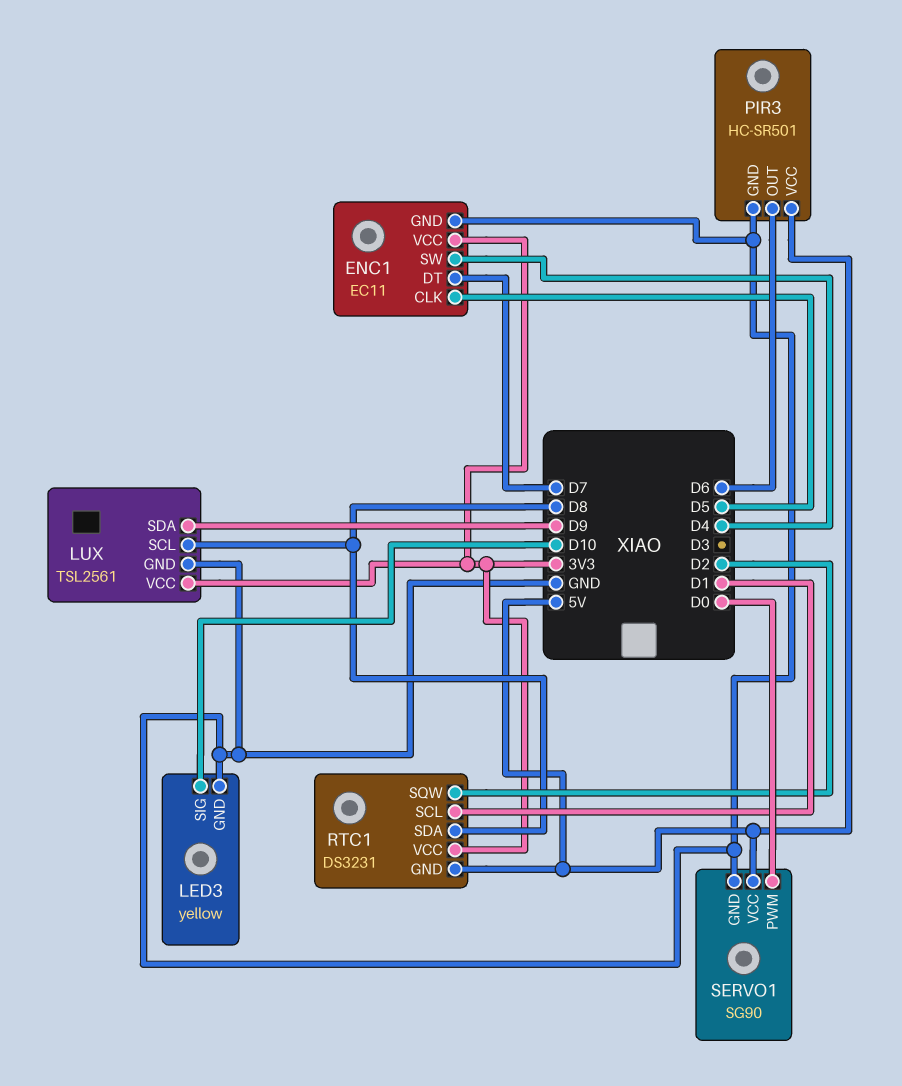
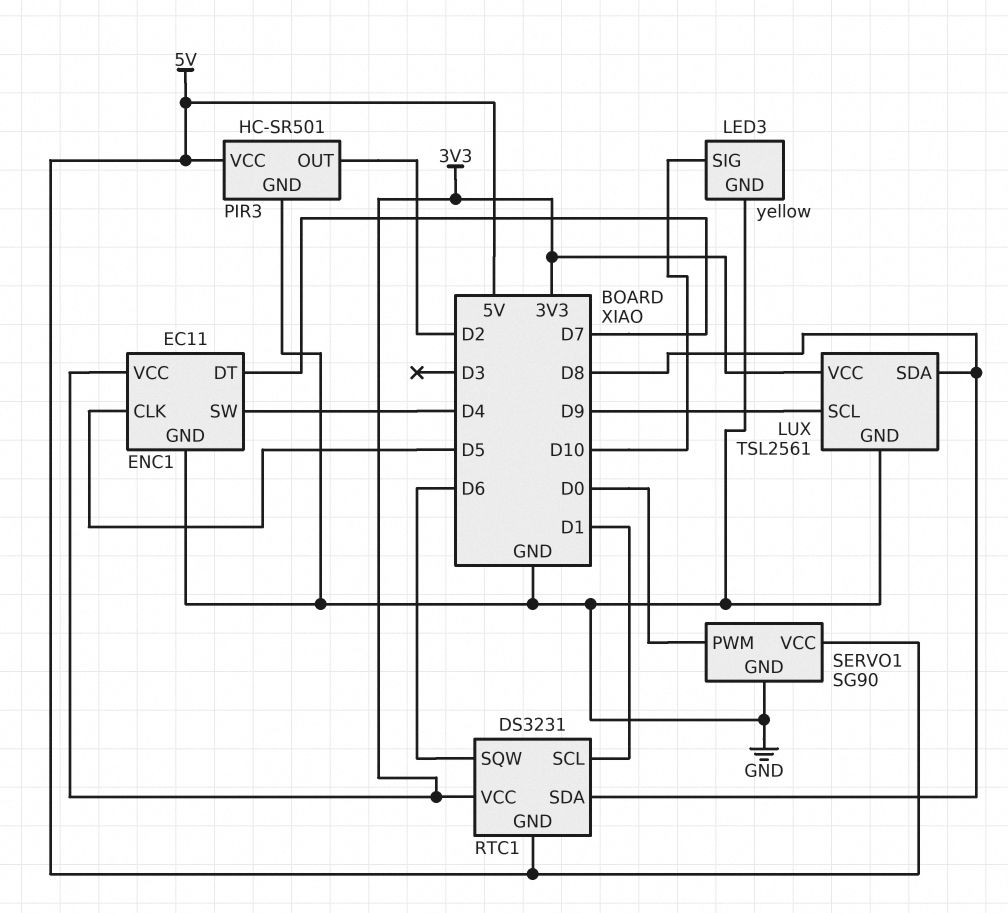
LUX pin SCL: D8 -> D9
LUX pin SDA: D9 -> D8
PIR3 pin OUT: D6 -> D2
RTC1 pin SQW: D2 -> D6

